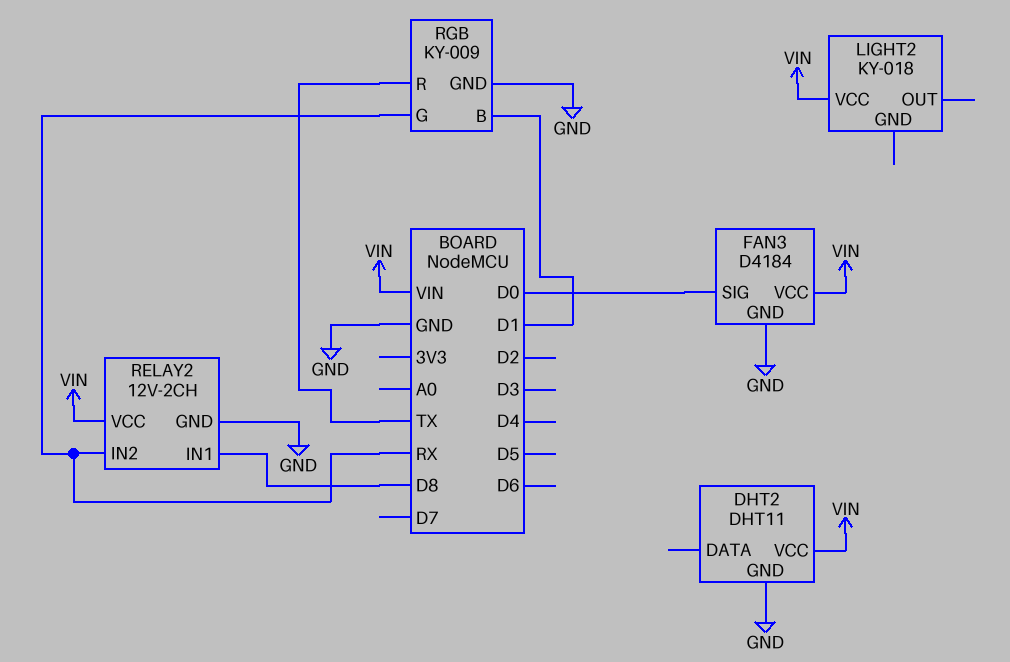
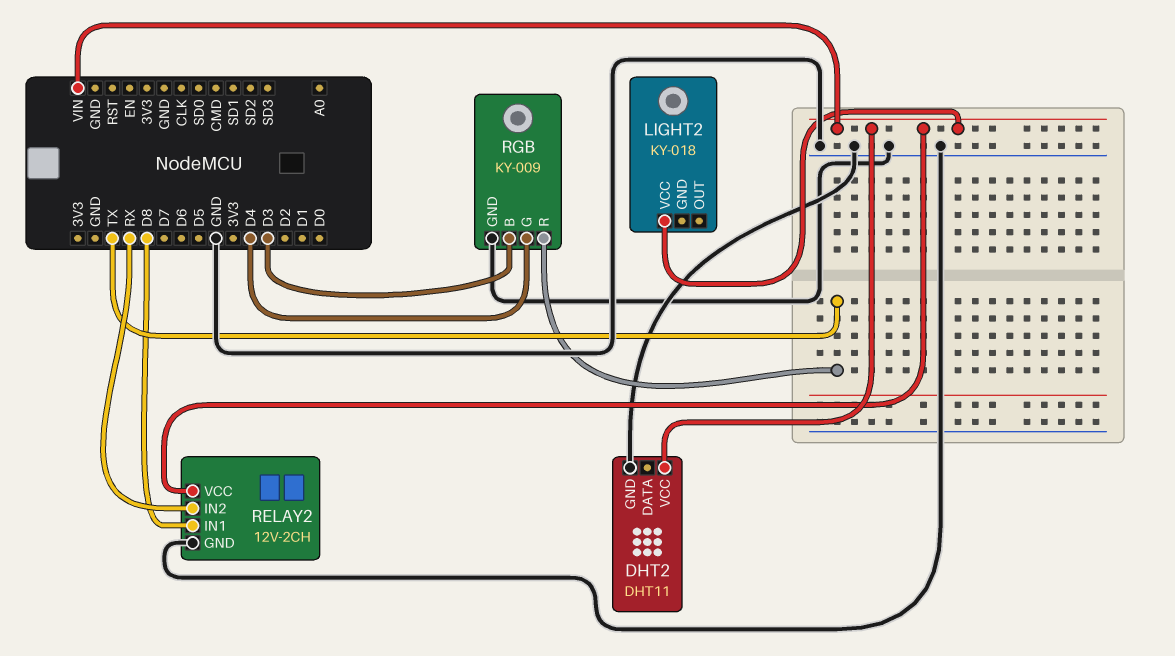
FAN3: D4184 -> none
FAN3 pin GND: GND -> none
FAN3 pin SIG: D0 -> none
FAN3 pin VCC: VIN -> none
RGB pin B: D1 -> D3
RGB pin G: RX -> D4

